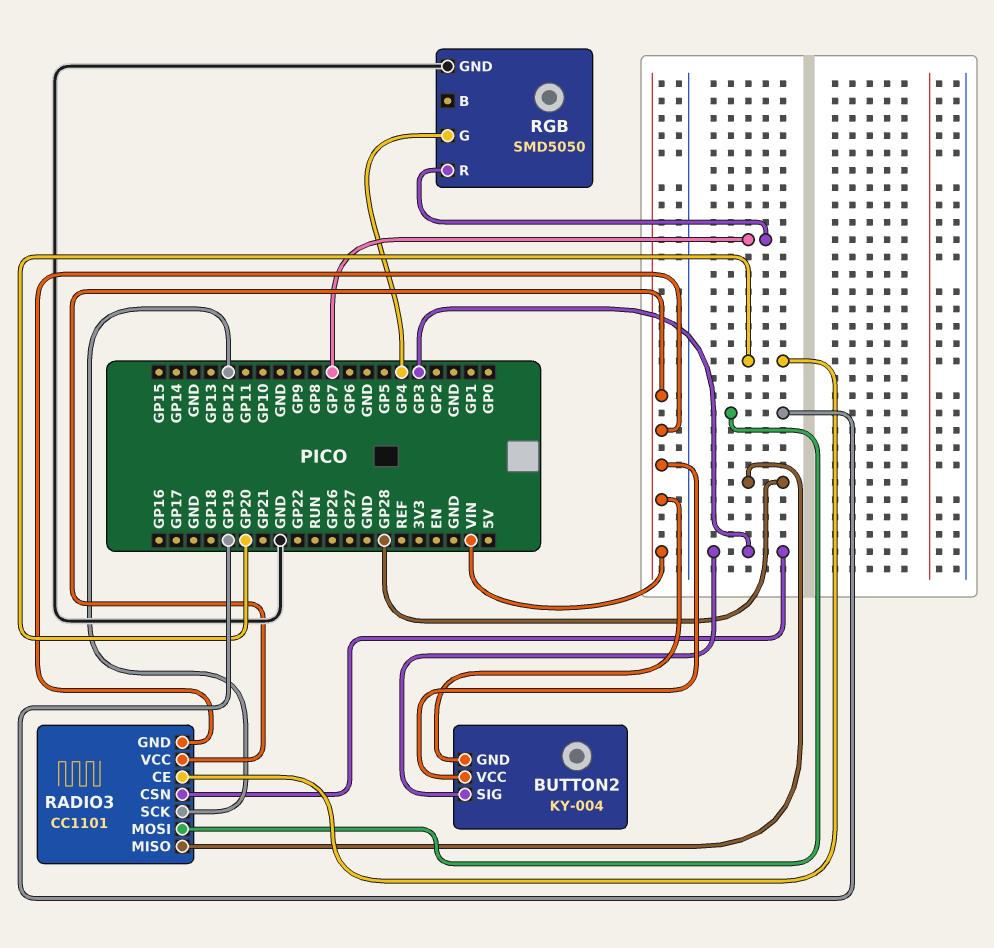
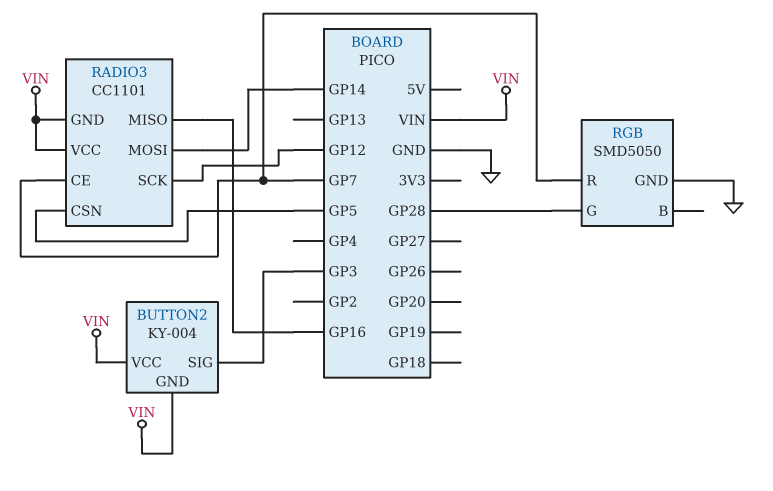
RADIO3 pin CE: GP20 -> GP7
RADIO3 pin CSN: GP3 -> GP5
RADIO3 pin MISO: GP28 -> GP16
RADIO3 pin MOSI: GP19 -> GP14
RGB pin G: GP4 -> GP28

